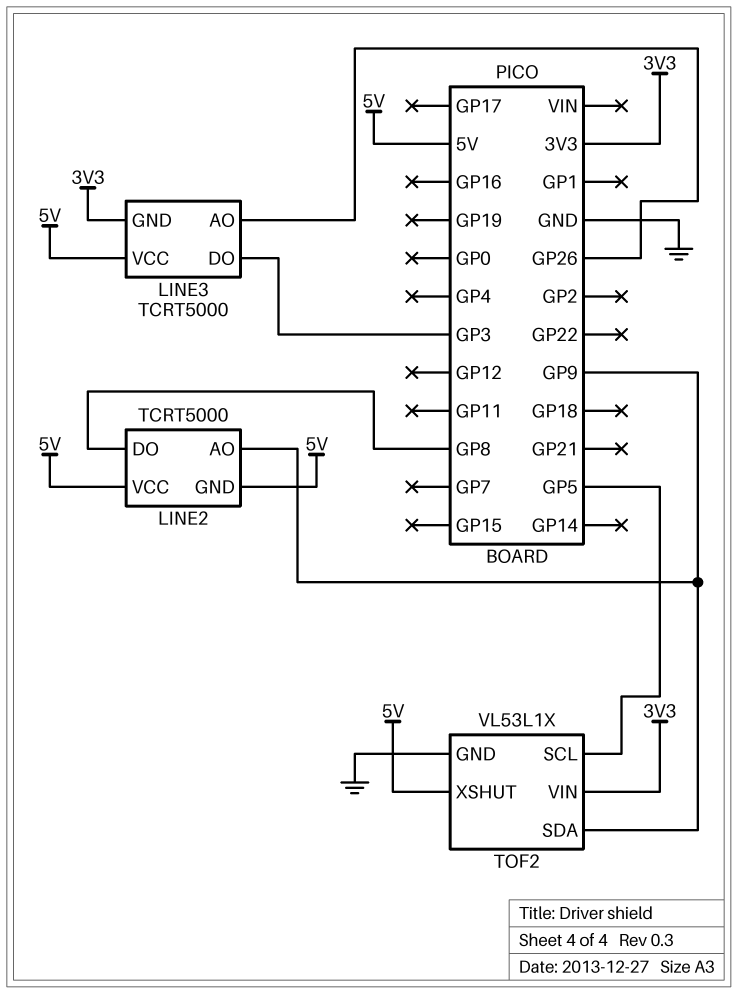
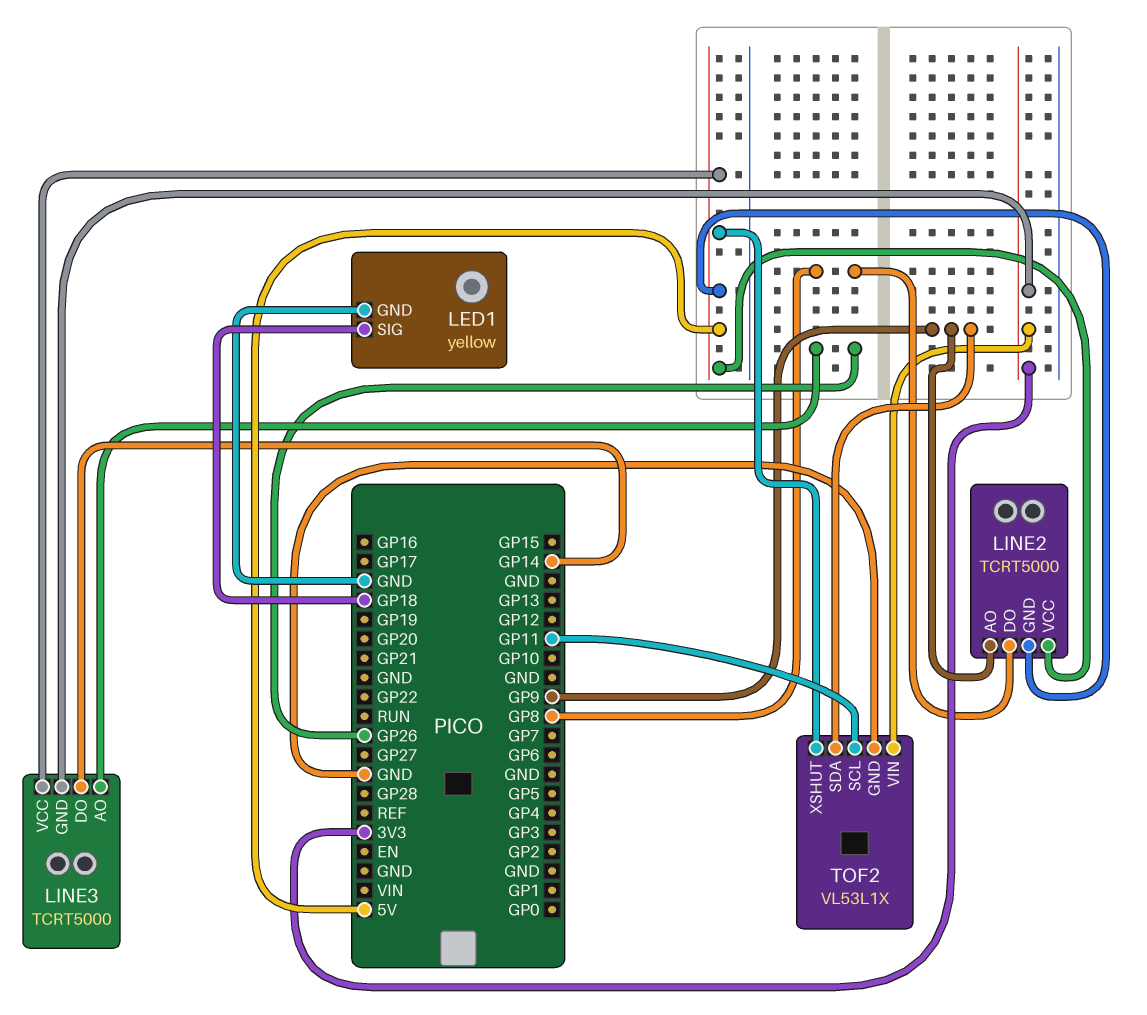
LED1: none -> yellow
LED1 pin GND: none -> GND
LED1 pin SIG: none -> GP18
LINE3 pin DO: GP3 -> GP14
TOF2 pin SCL: GP5 -> GP11

